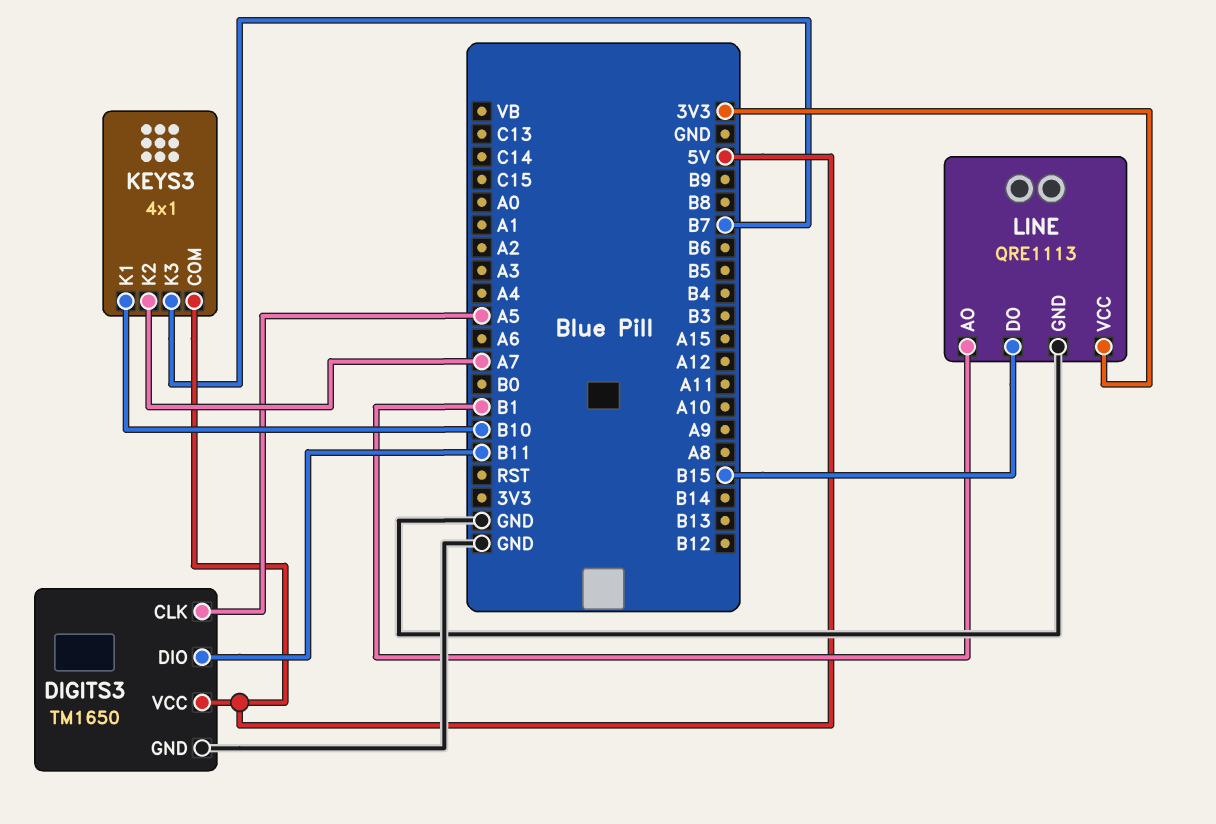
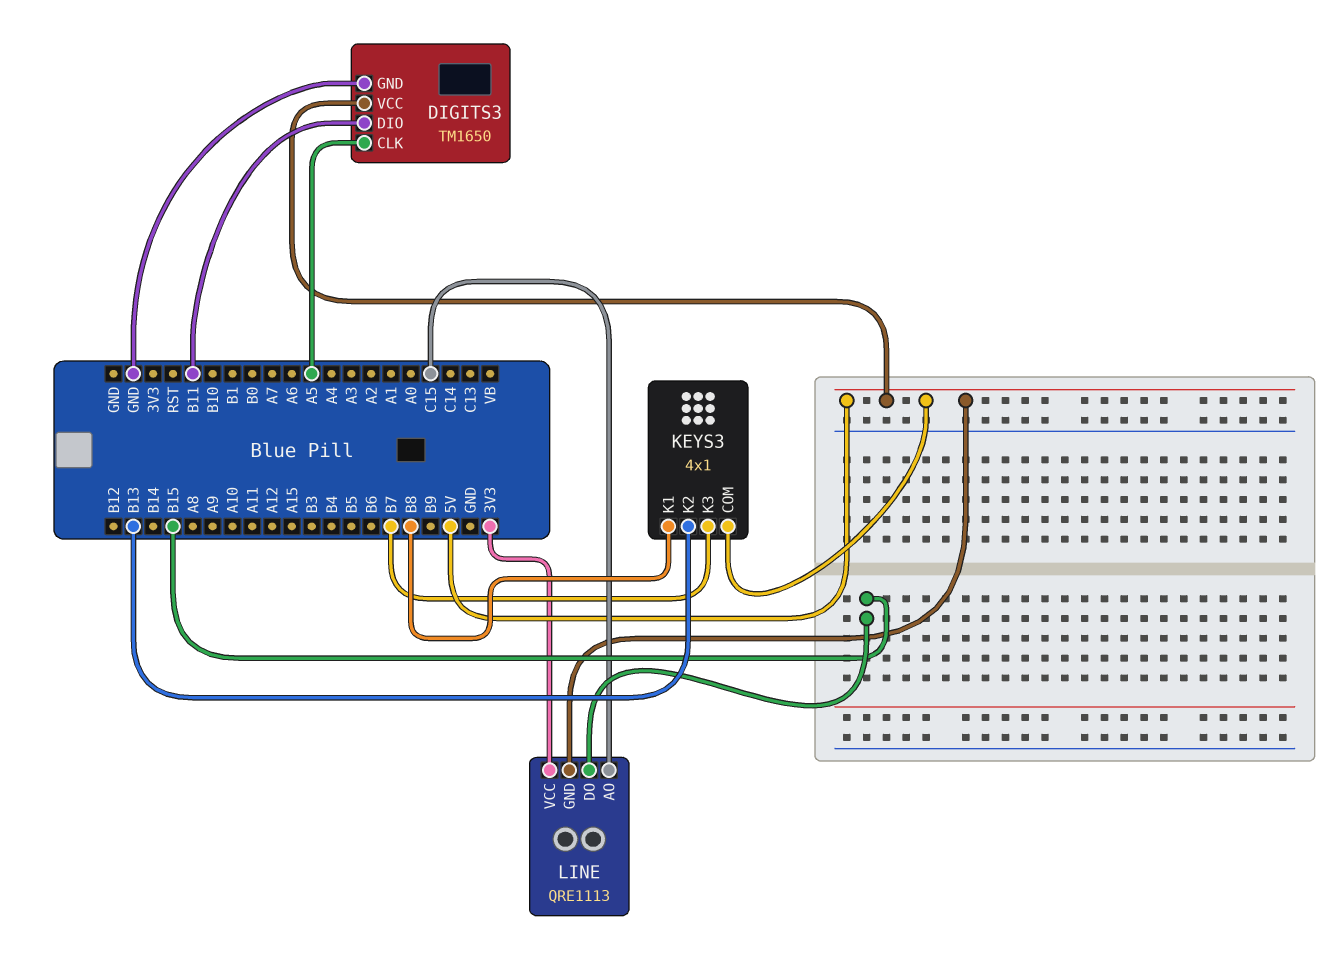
KEYS3 pin K1: B10 -> B8
KEYS3 pin K2: A7 -> B13
LINE pin AO: B1 -> C15
LINE pin GND: GND -> 5V

